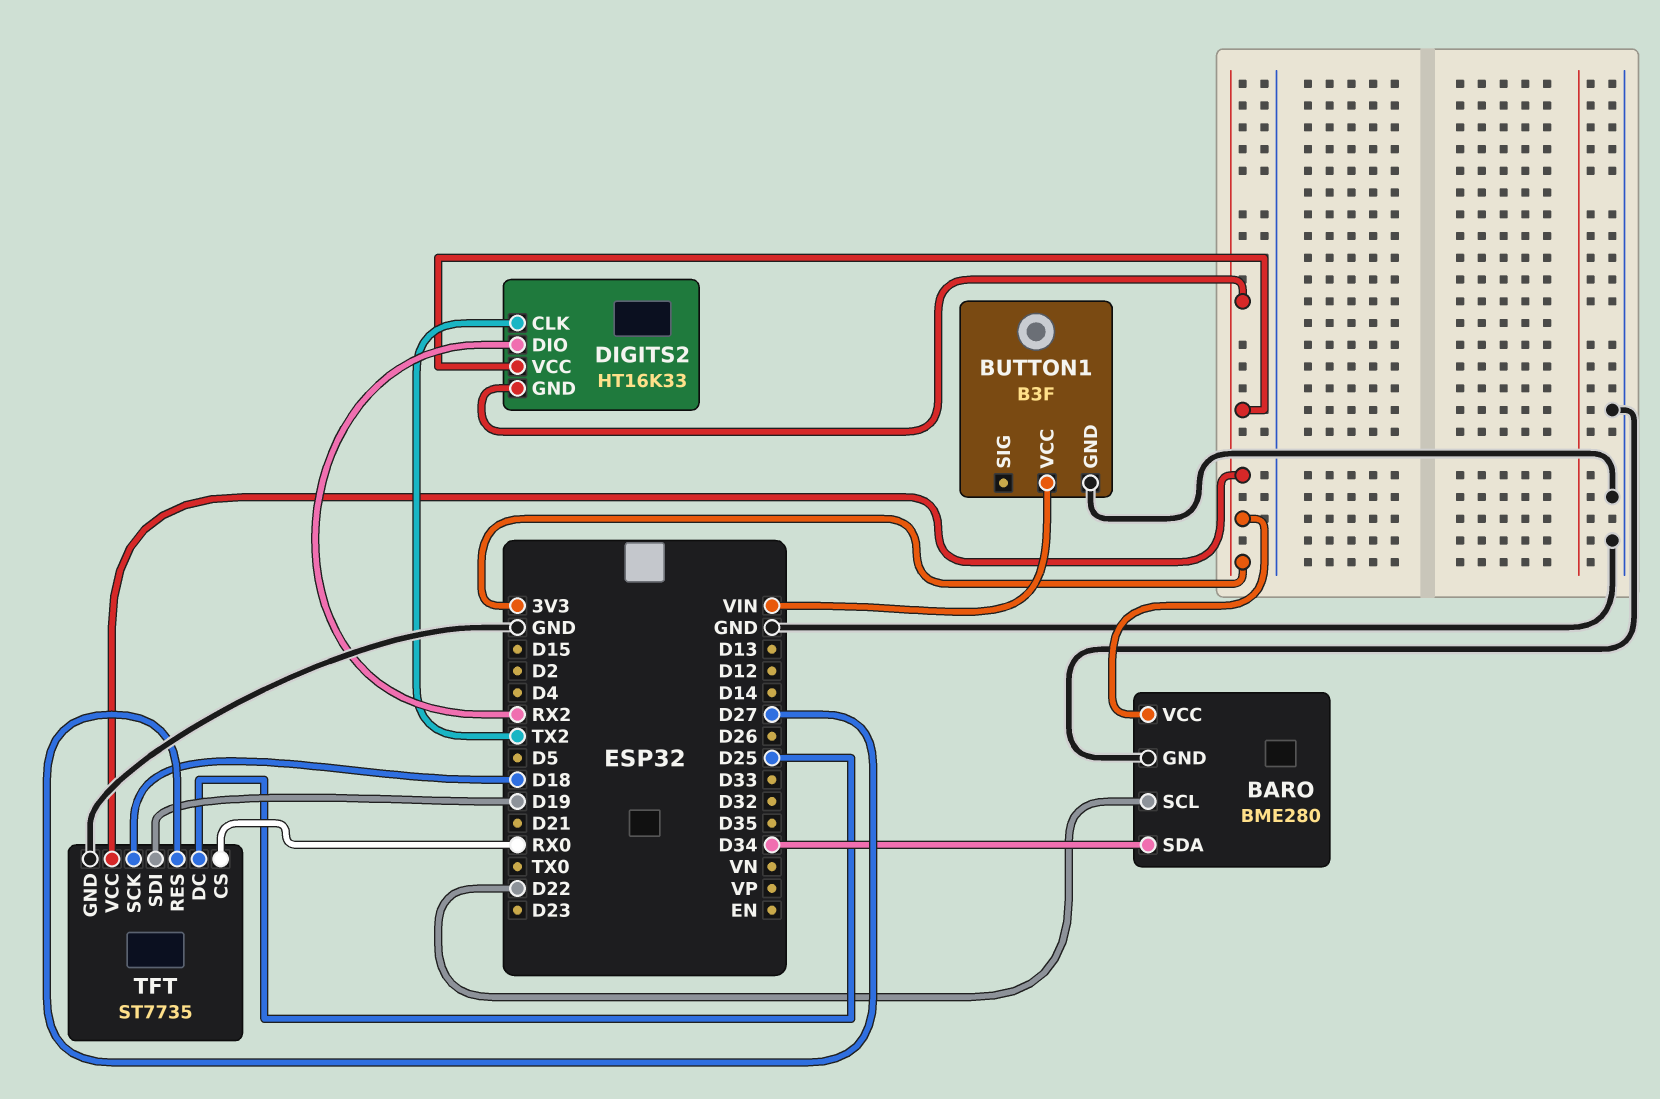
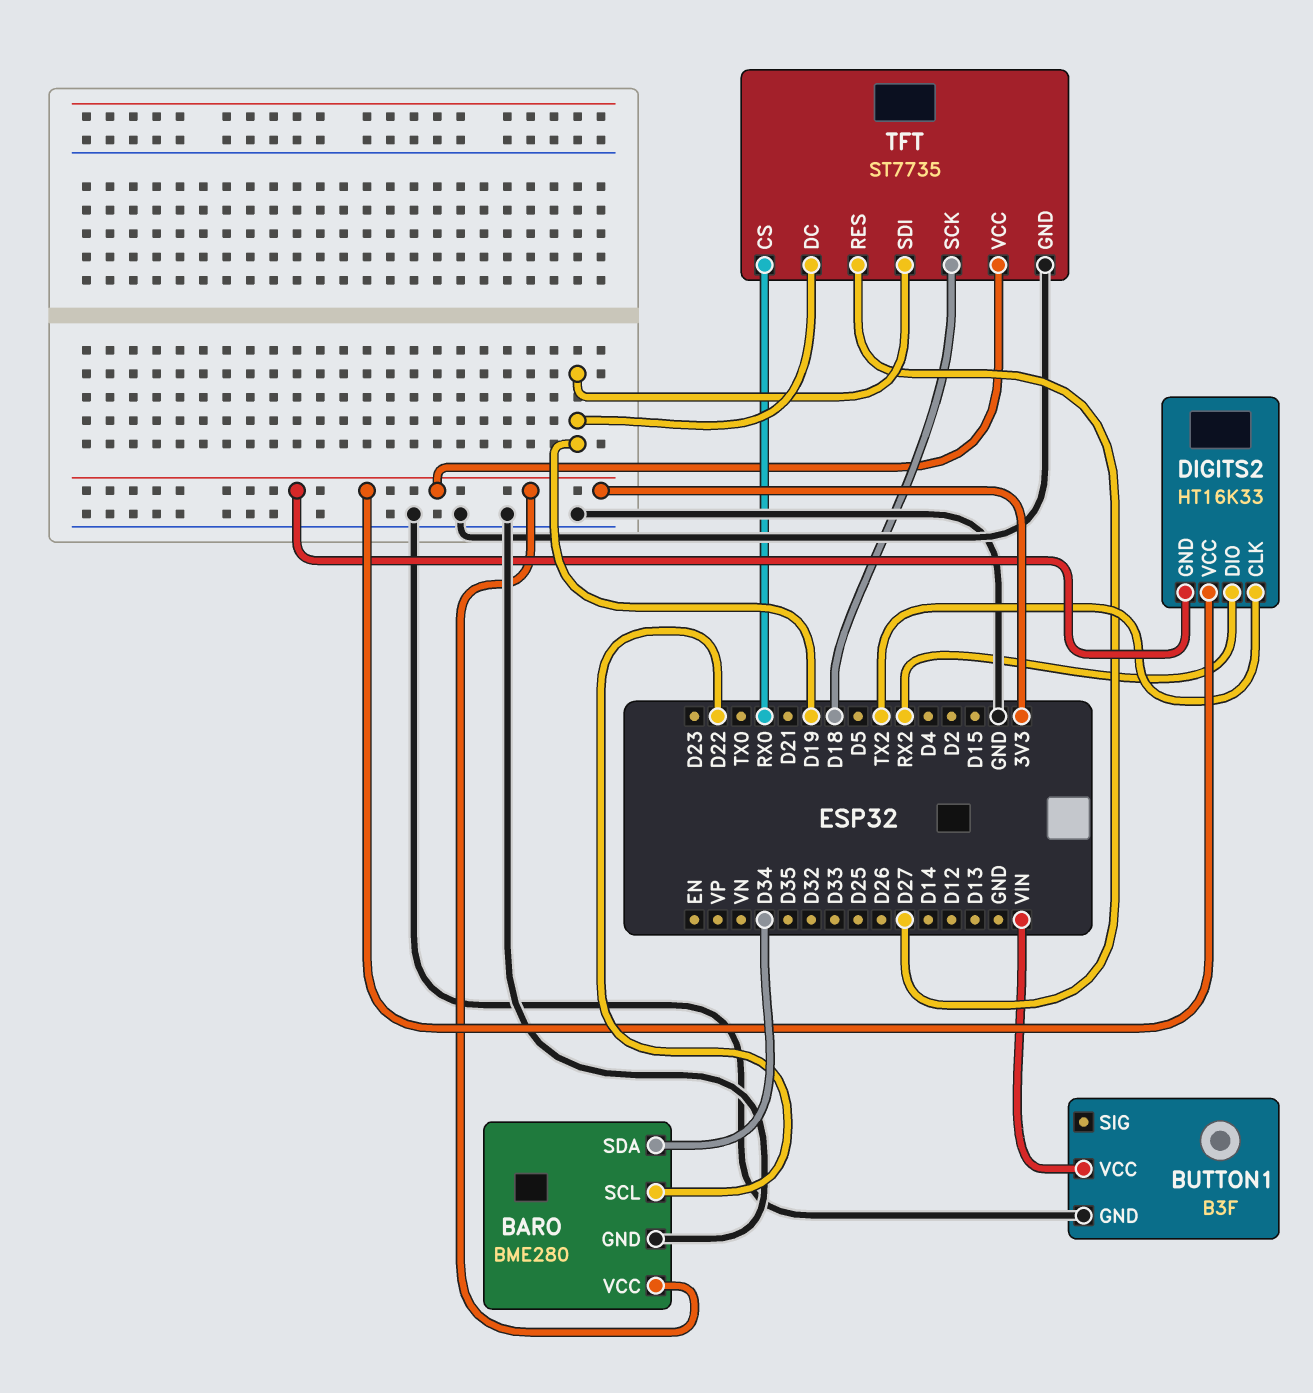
TFT pin DC: D25 -> D19

